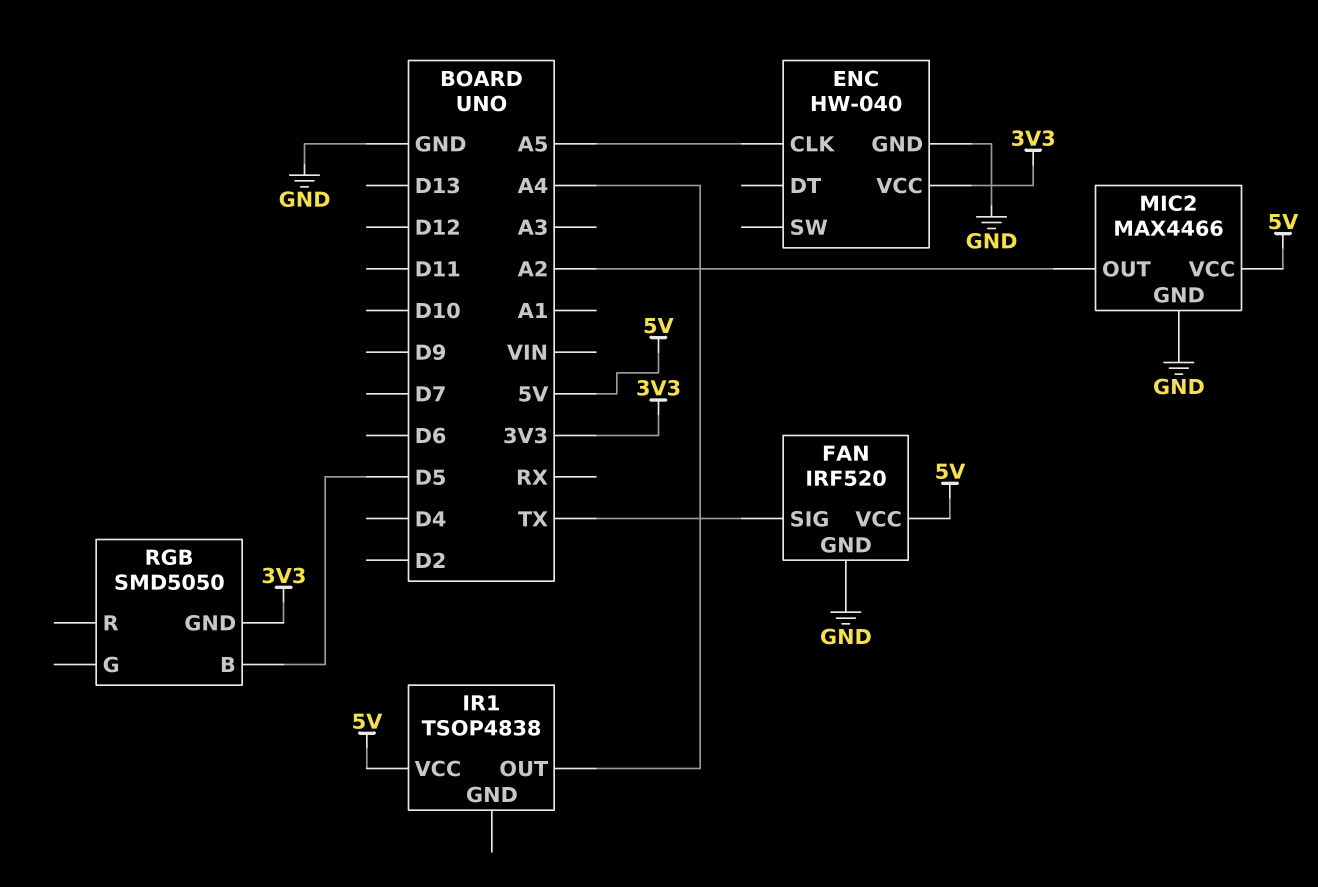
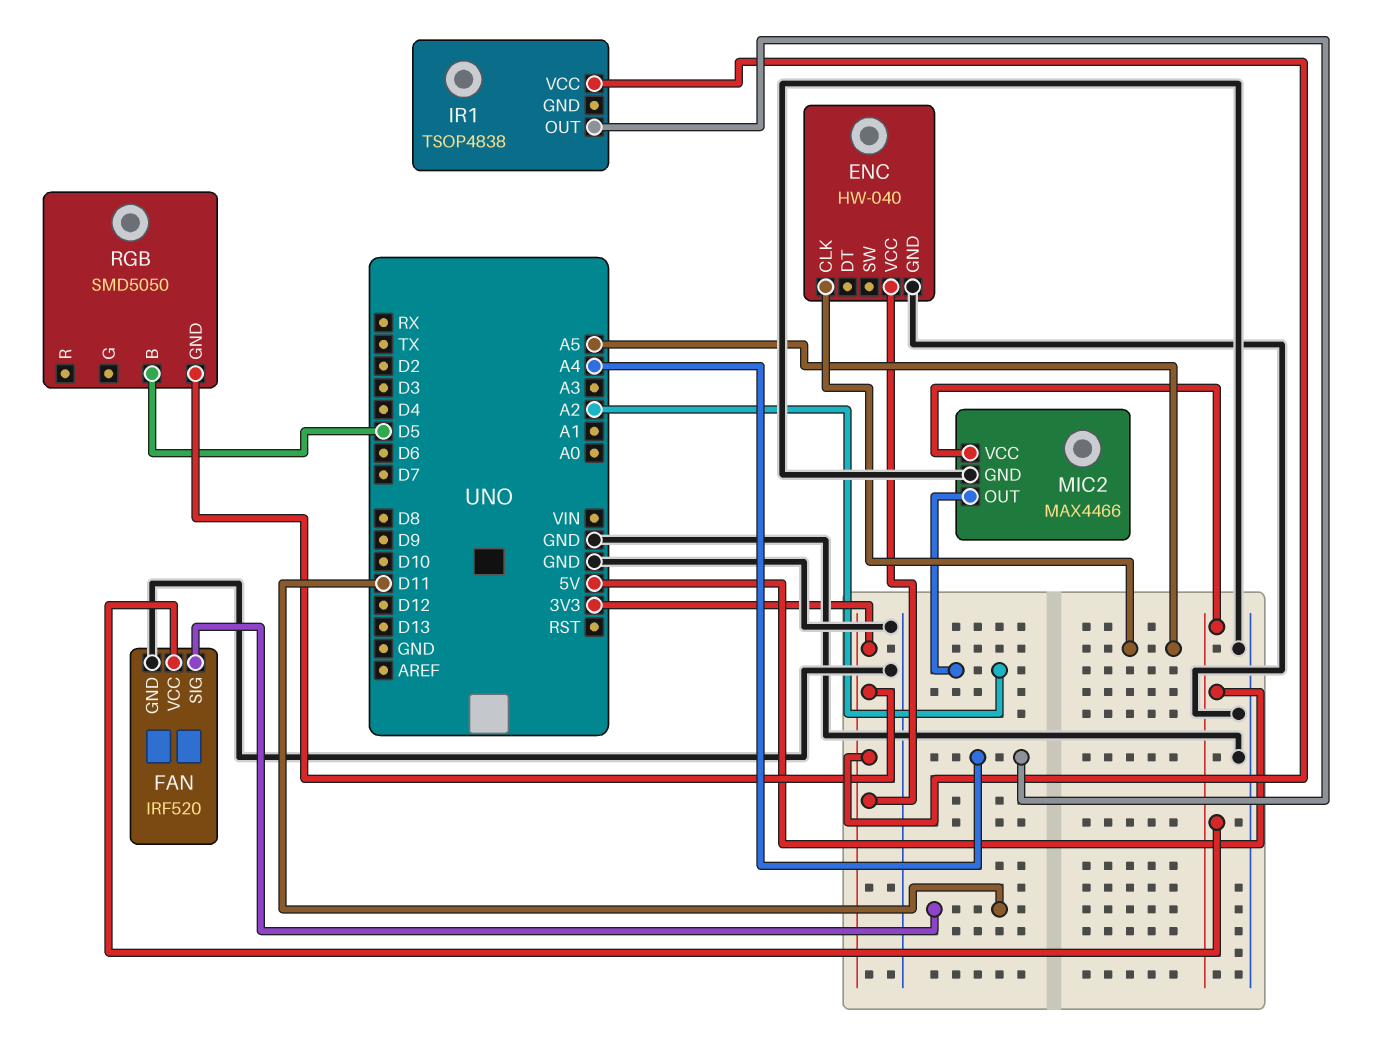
FAN pin SIG: TX -> D11
IR1 pin VCC: 5V -> 3V3

